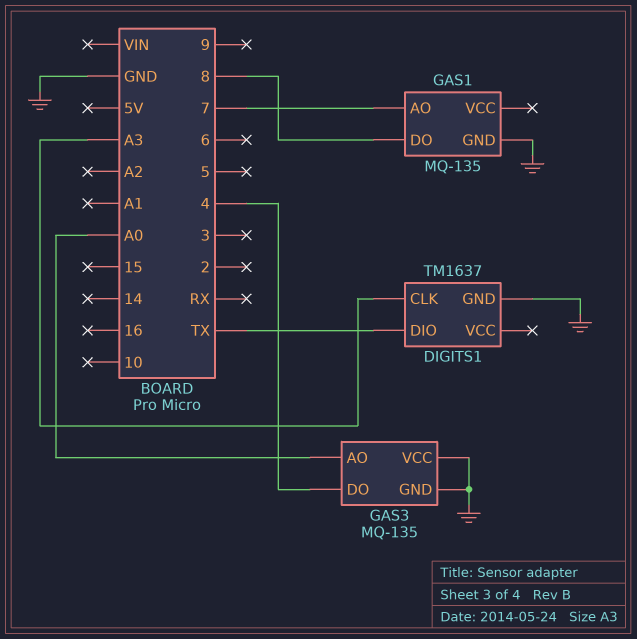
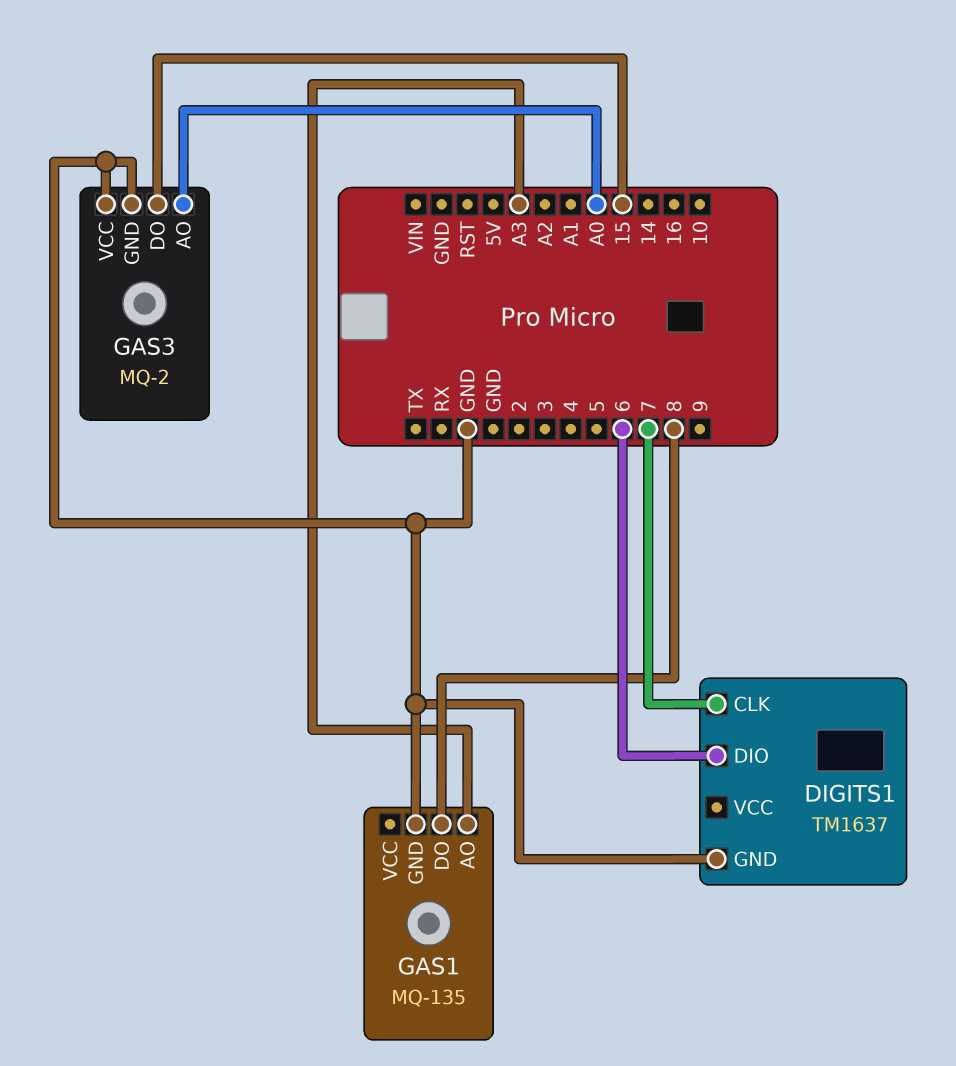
DIGITS1 pin CLK: A3 -> 7
DIGITS1 pin DIO: TX -> 6
GAS1 pin AO: 7 -> A3
GAS3: MQ-135 -> MQ-2
GAS3 pin DO: 4 -> 15

